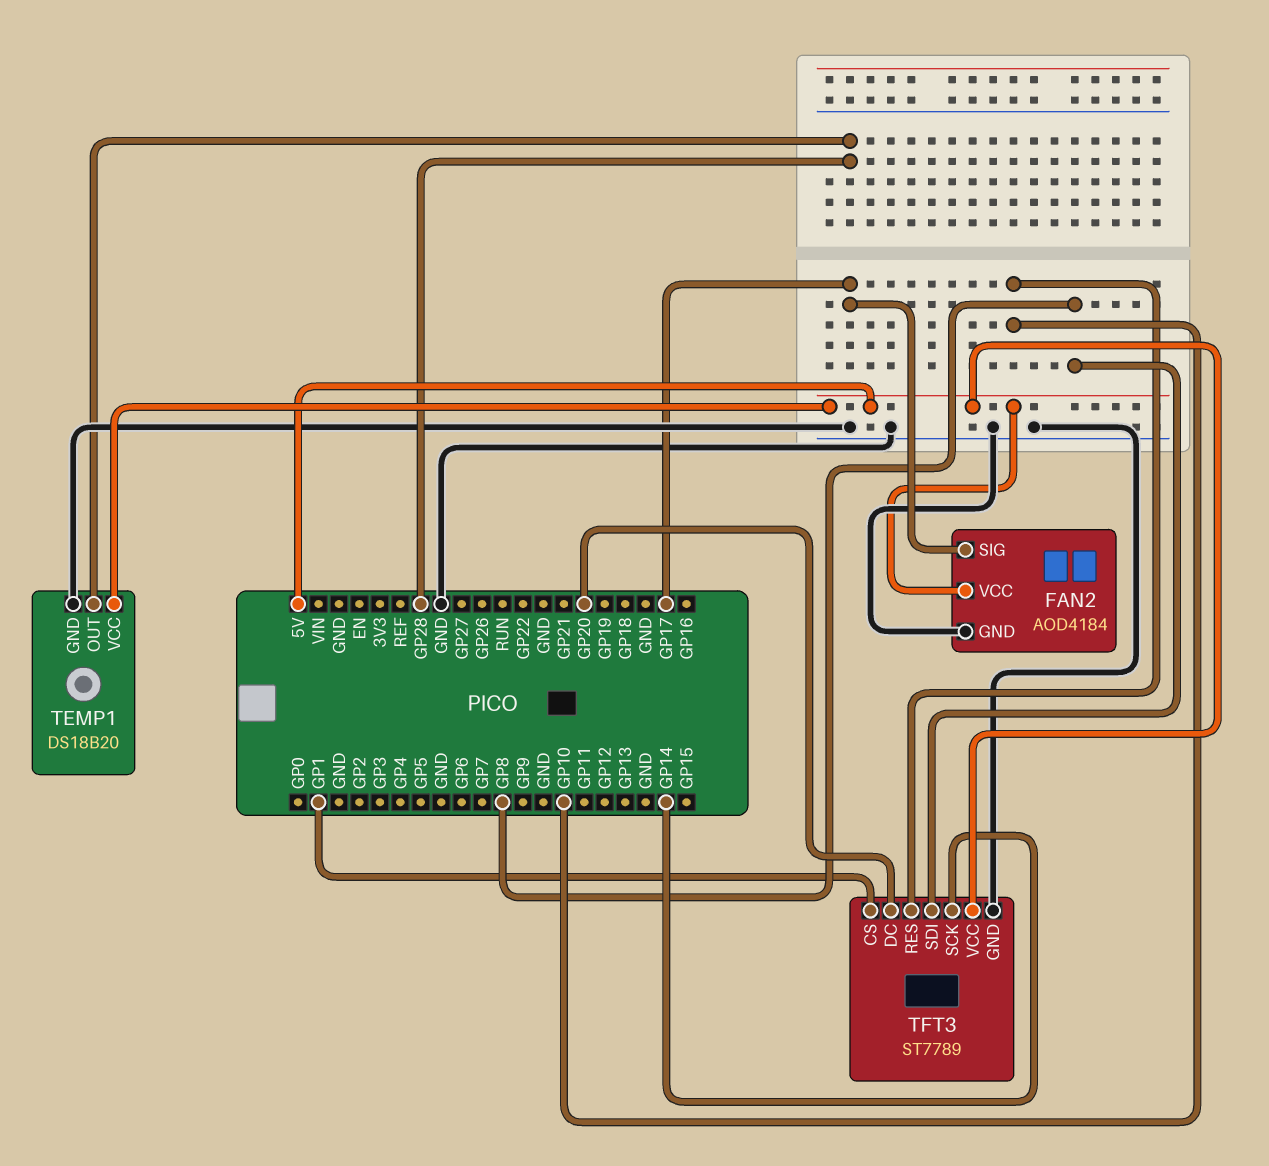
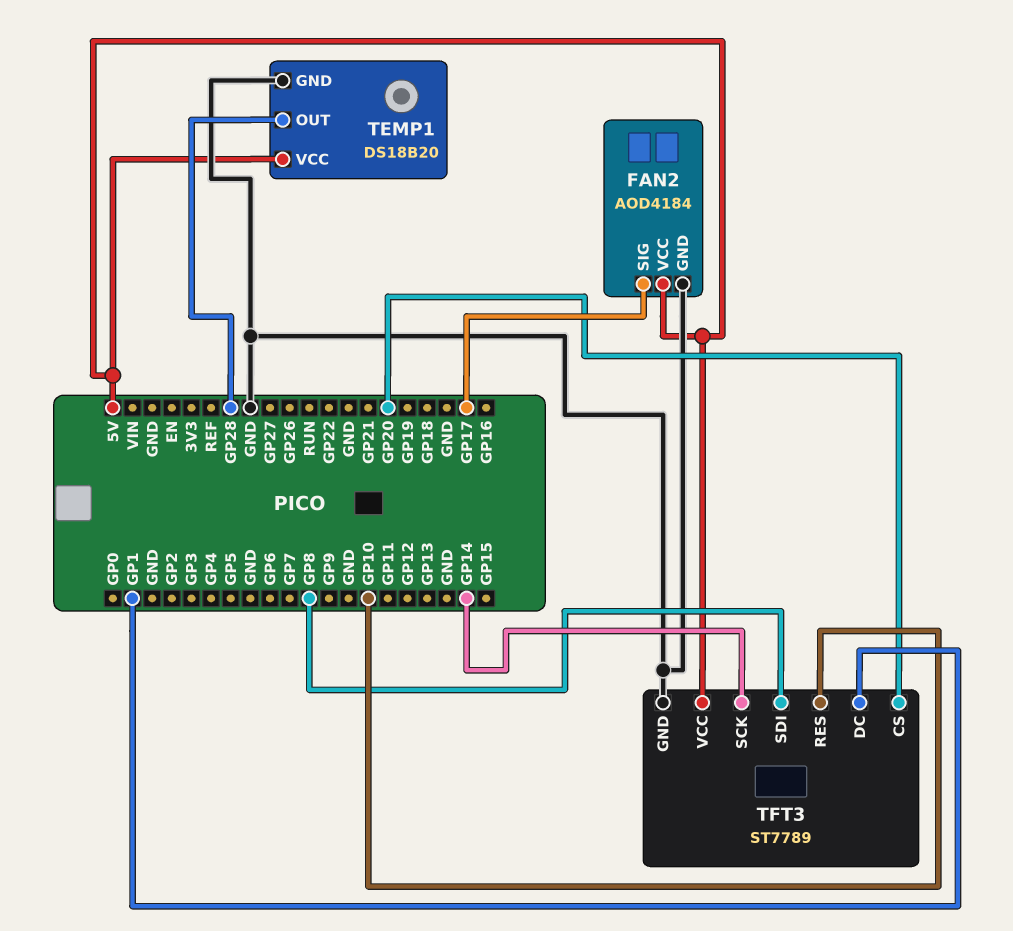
TFT3 pin CS: GP1 -> GP20
TFT3 pin DC: GP20 -> GP1

